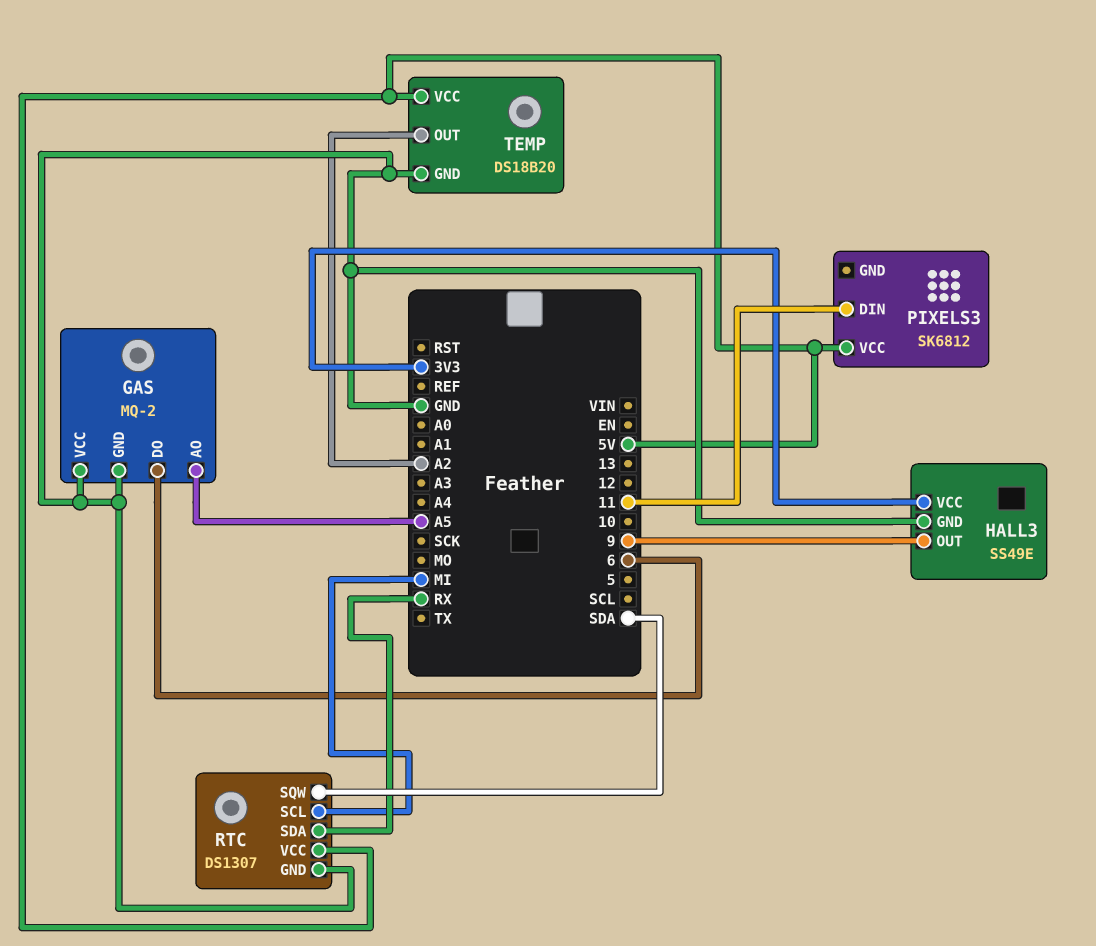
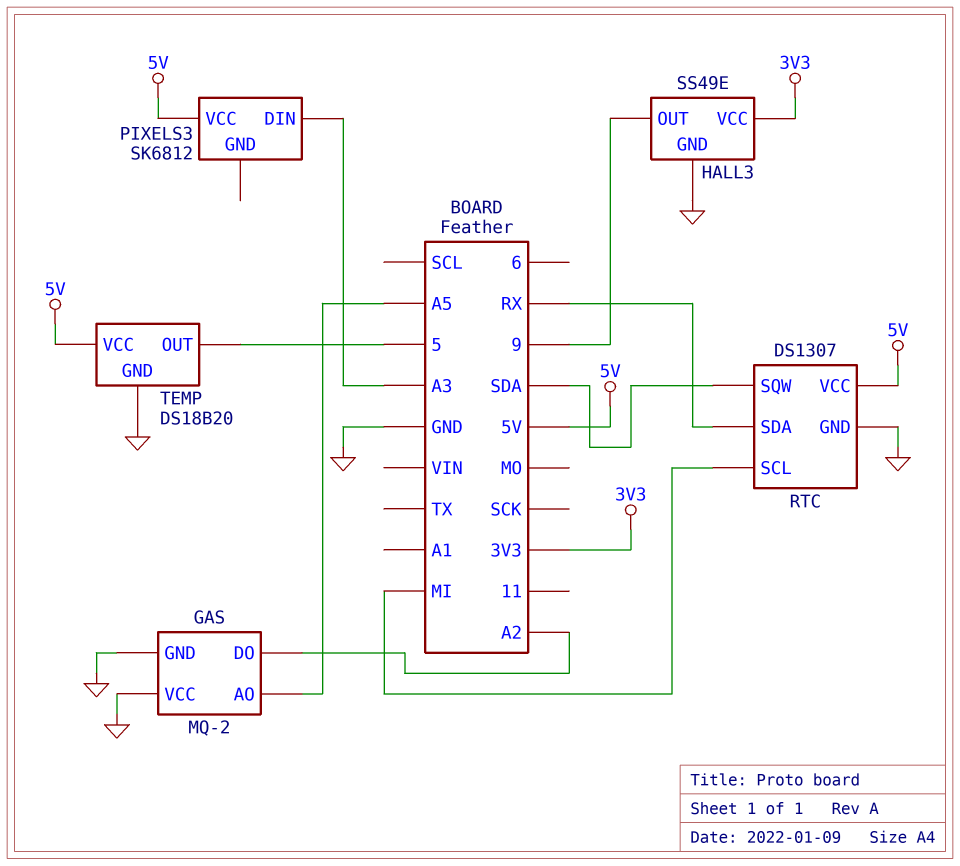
GAS pin DO: 6 -> A2
PIXELS3 pin DIN: 11 -> A3
TEMP pin OUT: A2 -> 5

